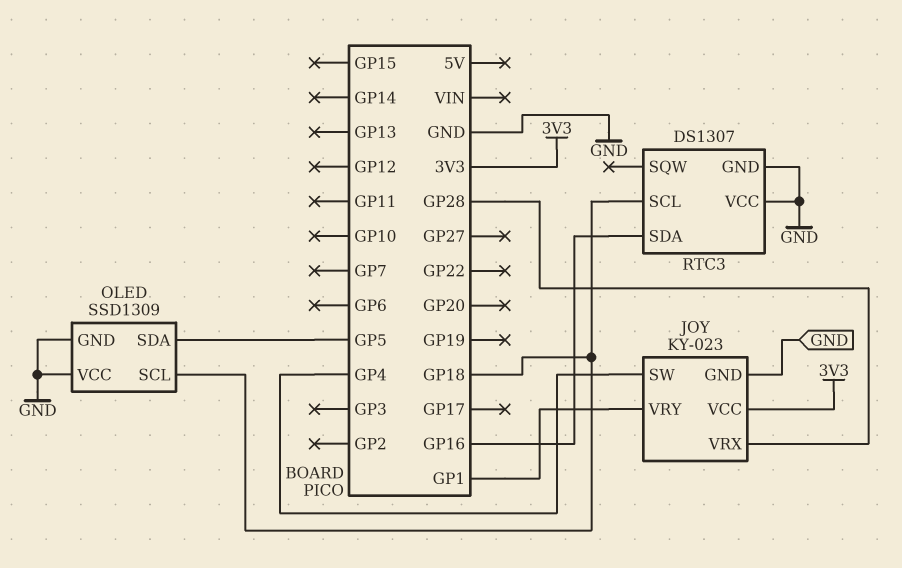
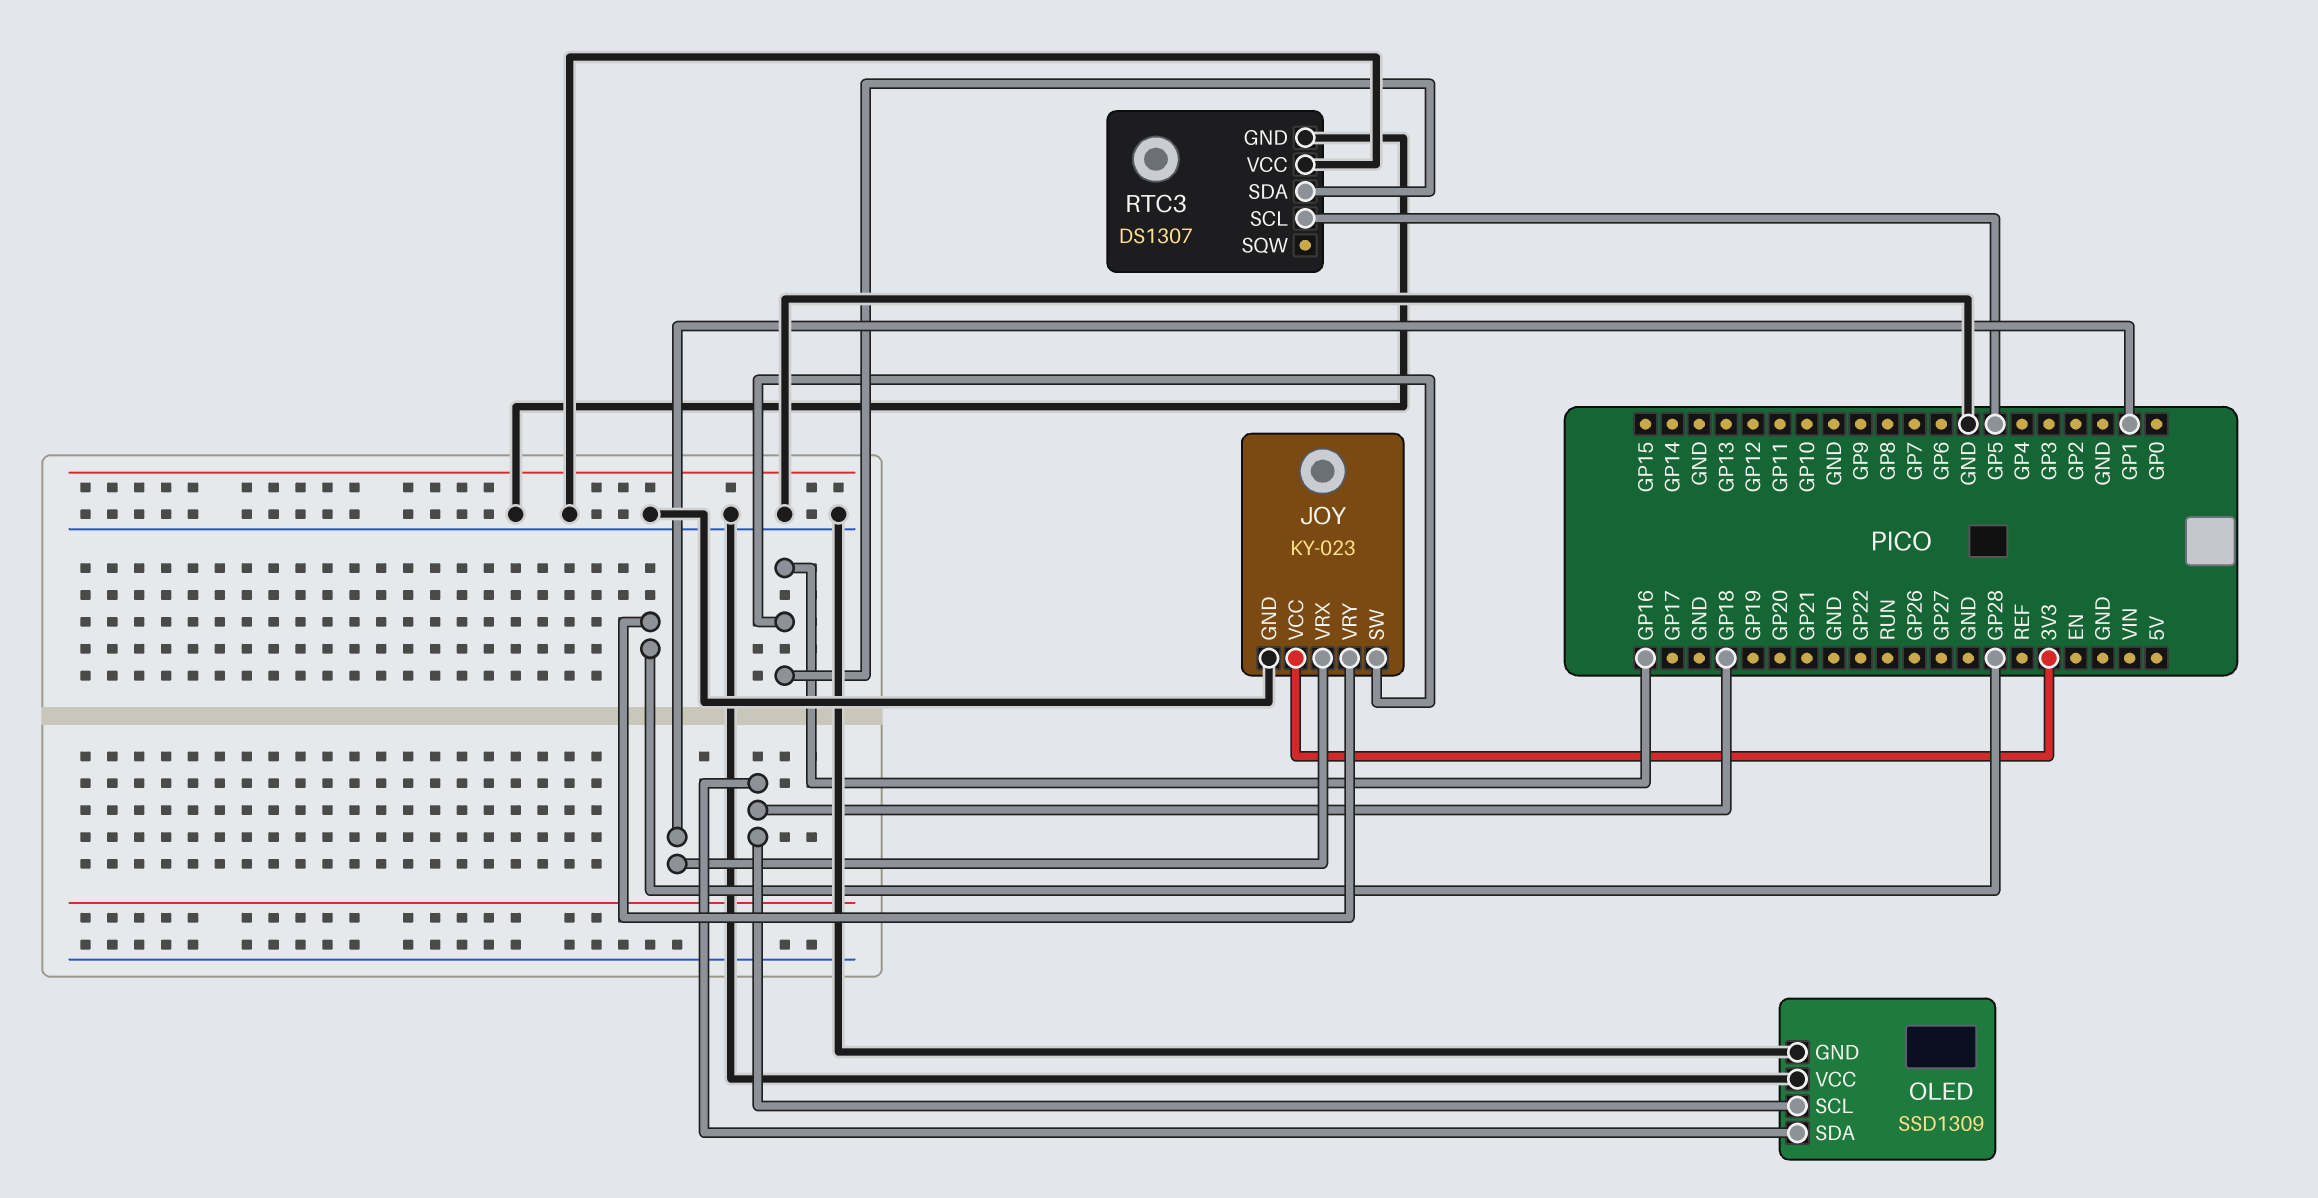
JOY pin SW: GP4 -> GP16
JOY pin VRX: GP28 -> GP1
JOY pin VRY: GP1 -> GP28
OLED pin SDA: GP5 -> GP18
RTC3 pin SCL: GP18 -> GP5

